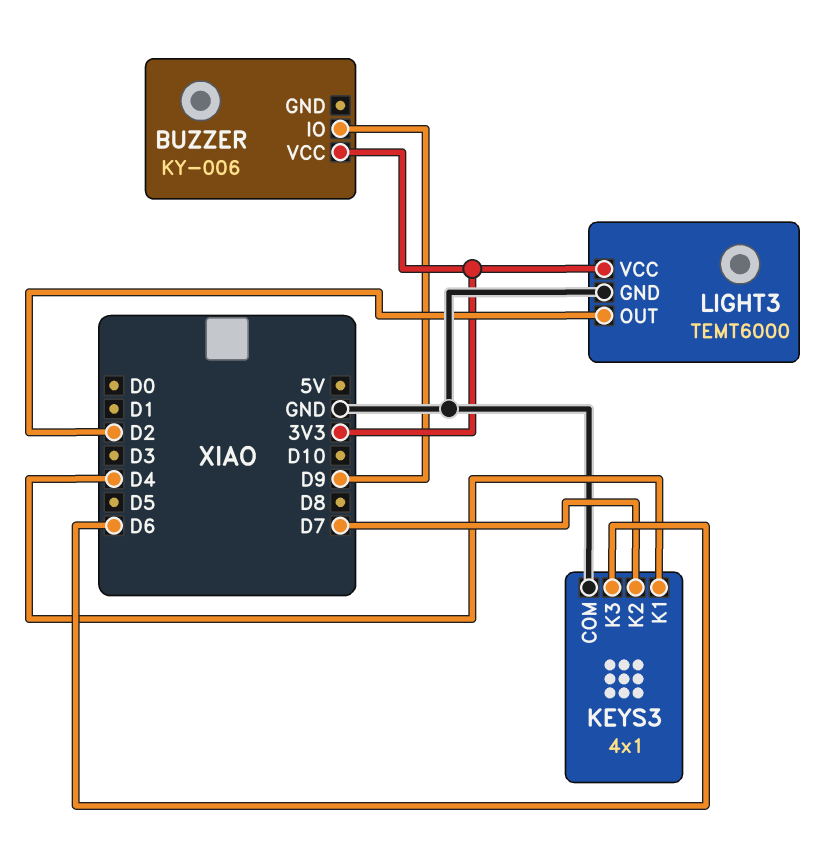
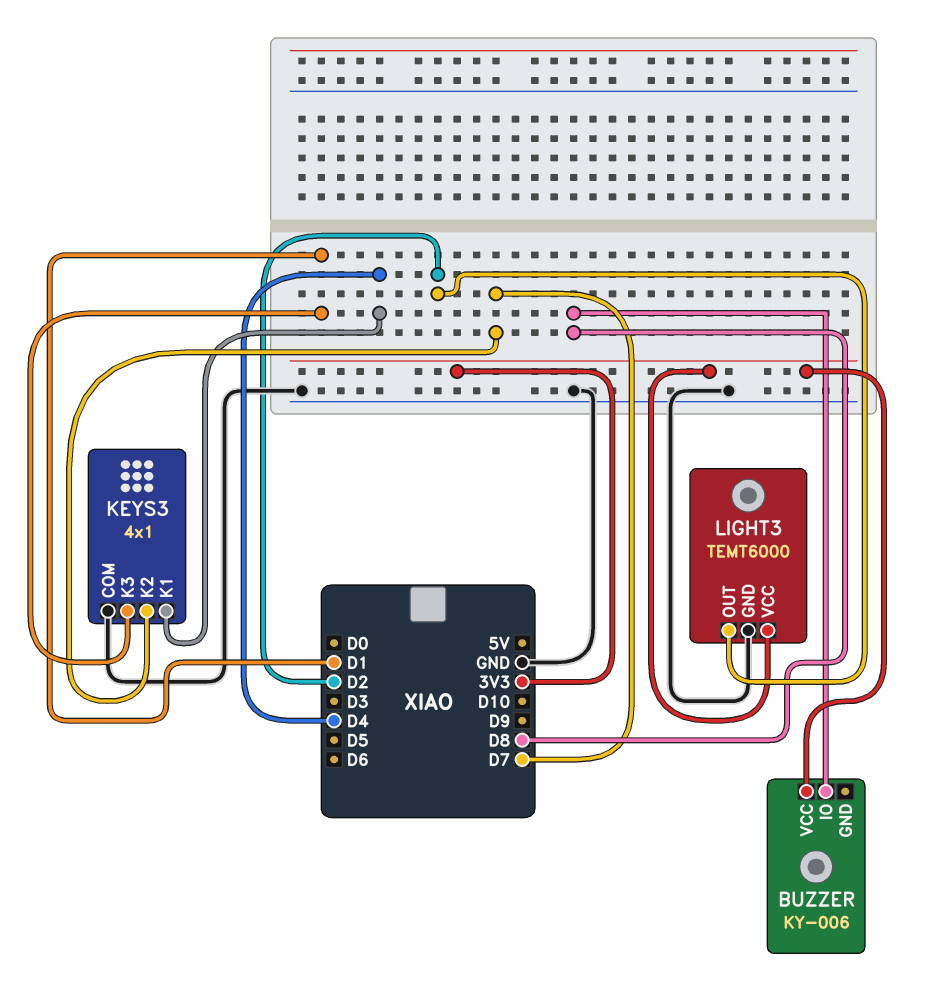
BUZZER pin IO: D9 -> D8
KEYS3 pin K3: D6 -> D1

